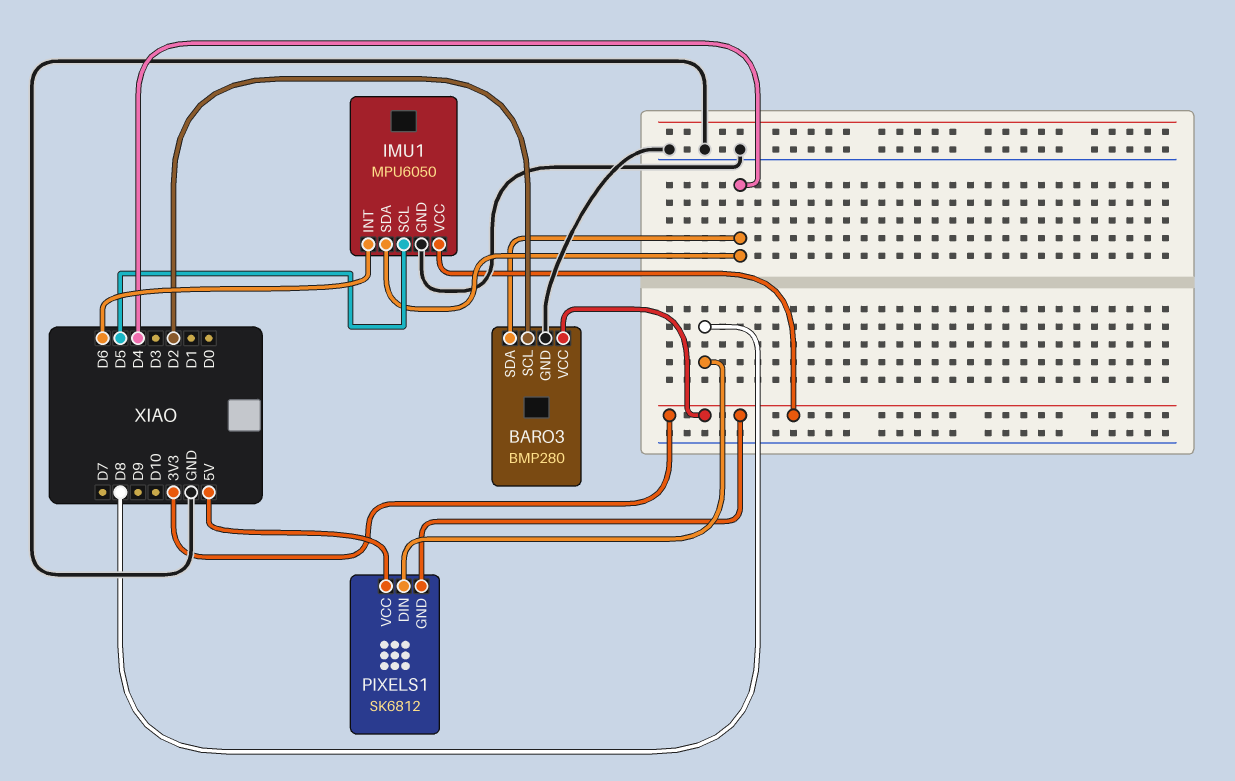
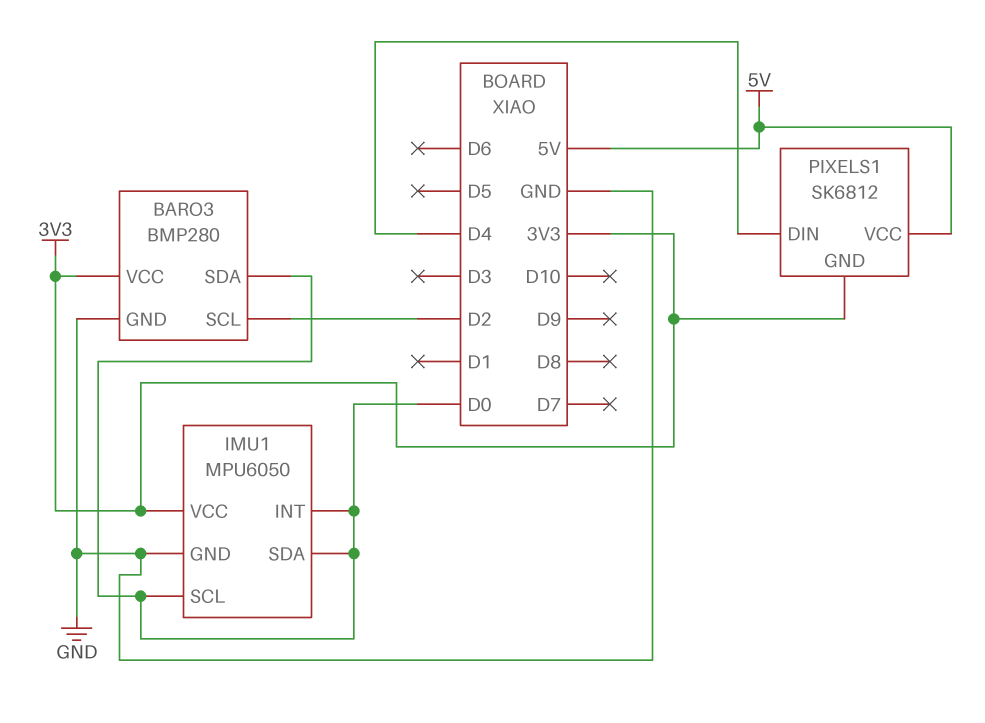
BARO3 pin SDA: D4 -> D0
IMU1 pin INT: D6 -> D0
IMU1 pin SCL: D5 -> D0
IMU1 pin SDA: D4 -> D0
PIXELS1 pin DIN: D8 -> D4

